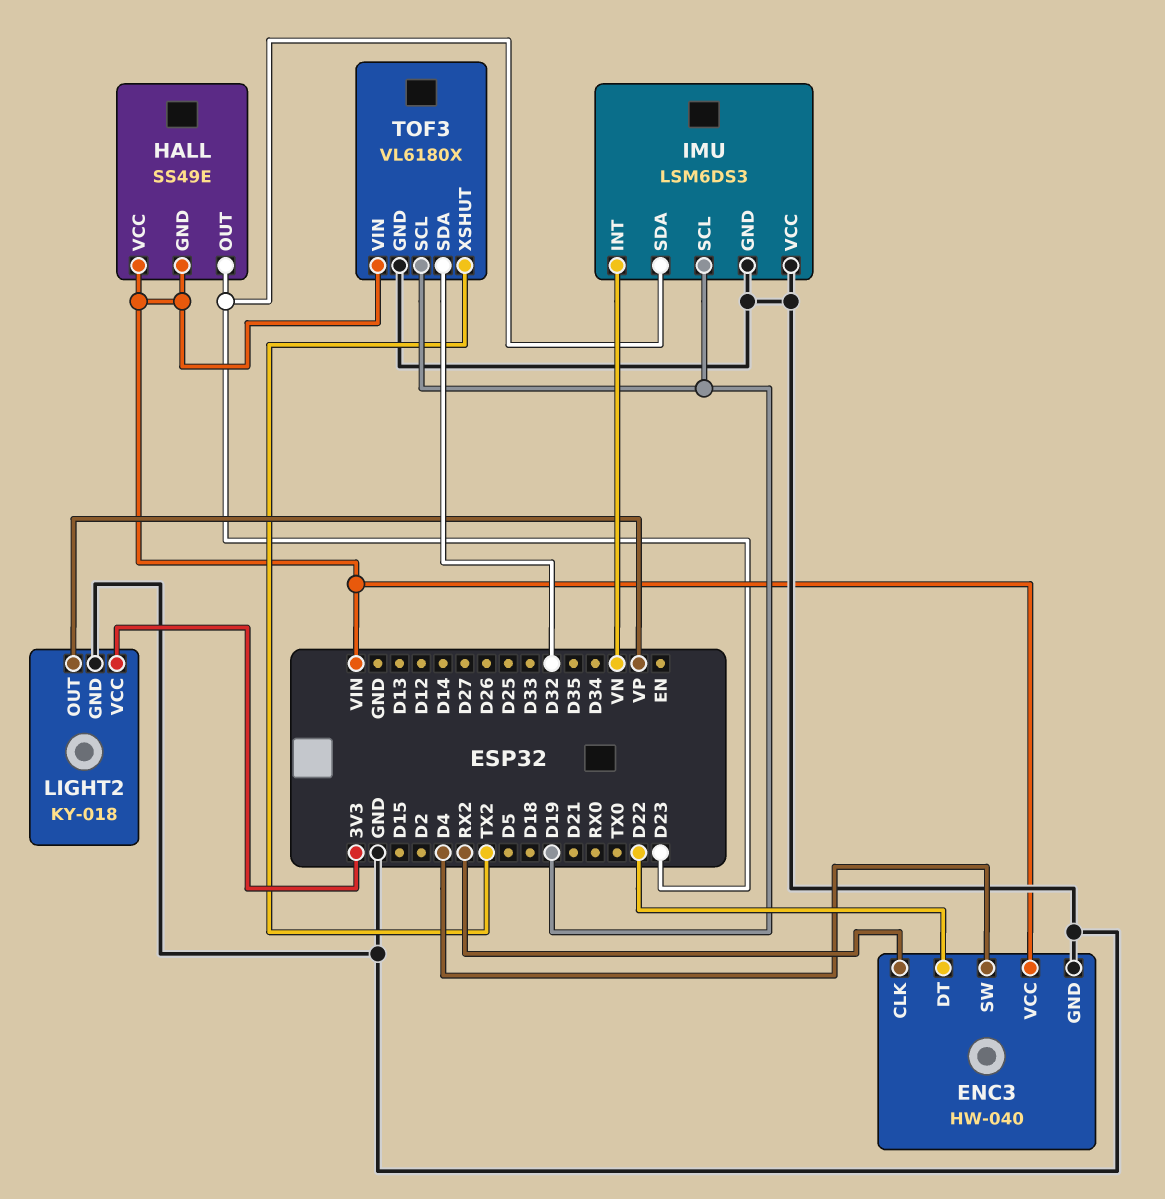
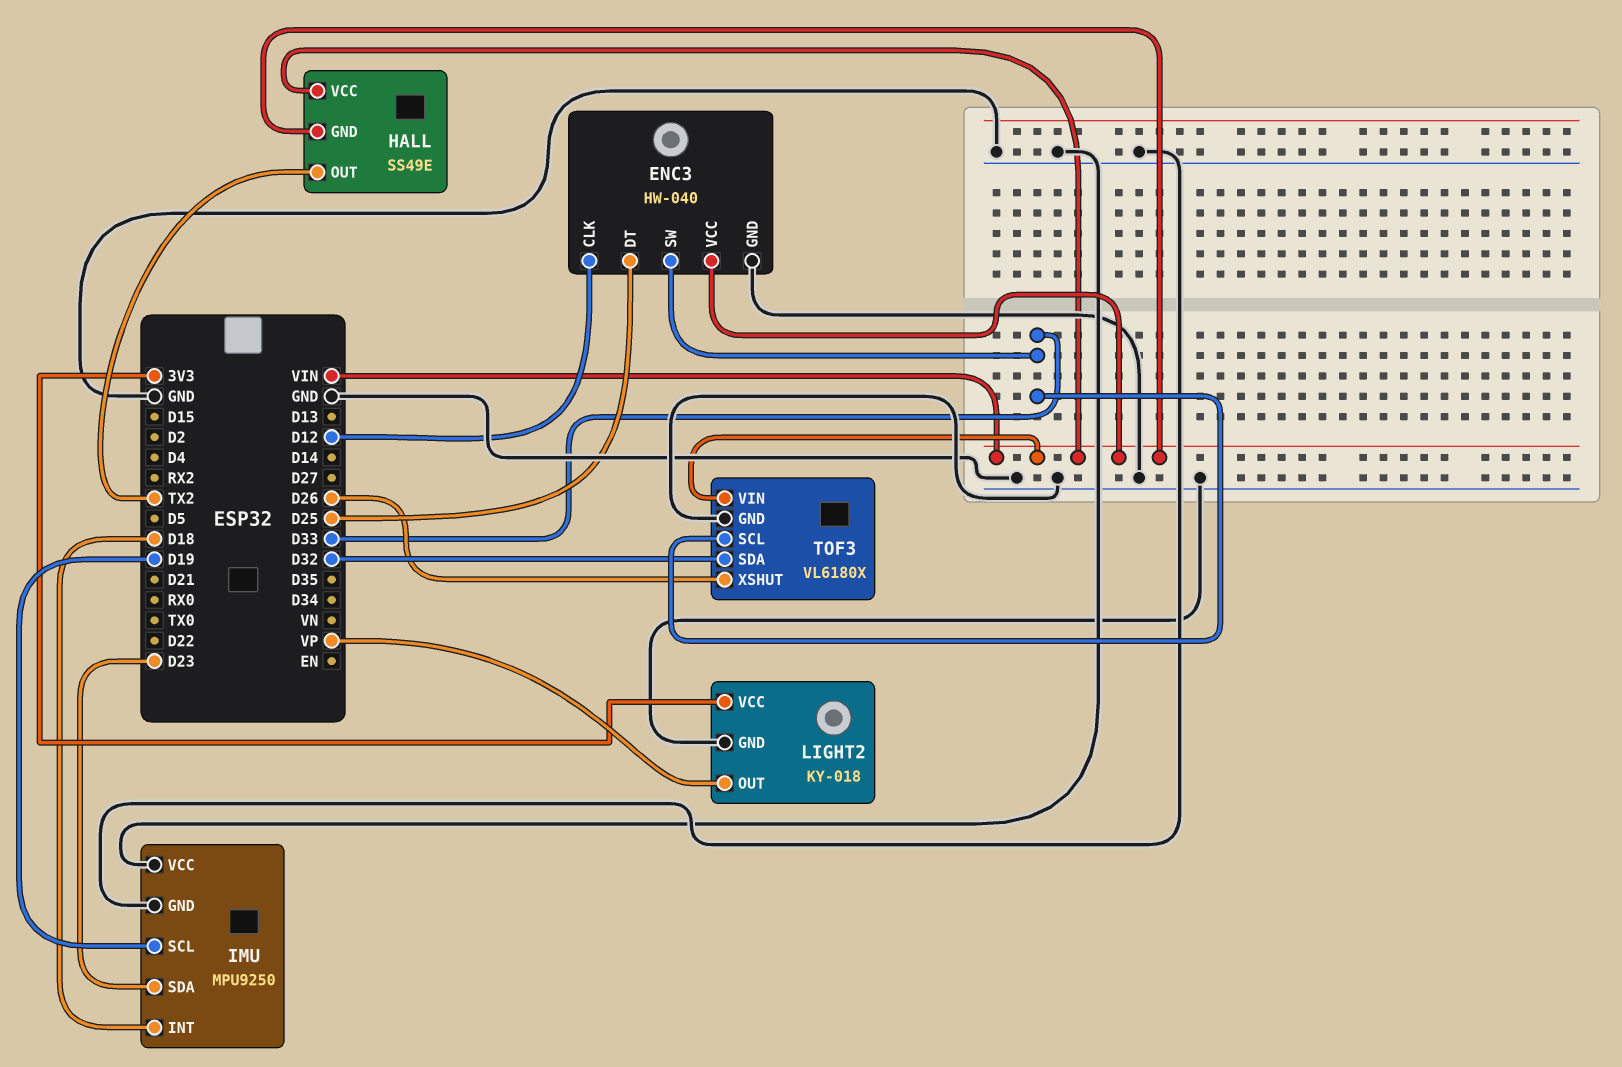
ENC3 pin CLK: RX2 -> D12
ENC3 pin DT: D22 -> D25
ENC3 pin SW: D4 -> D33
HALL pin OUT: D23 -> TX2
IMU: LSM6DS3 -> MPU9250
IMU pin INT: VN -> D18
TOF3 pin SCL: D19 -> D33
TOF3 pin XSHUT: TX2 -> D26

